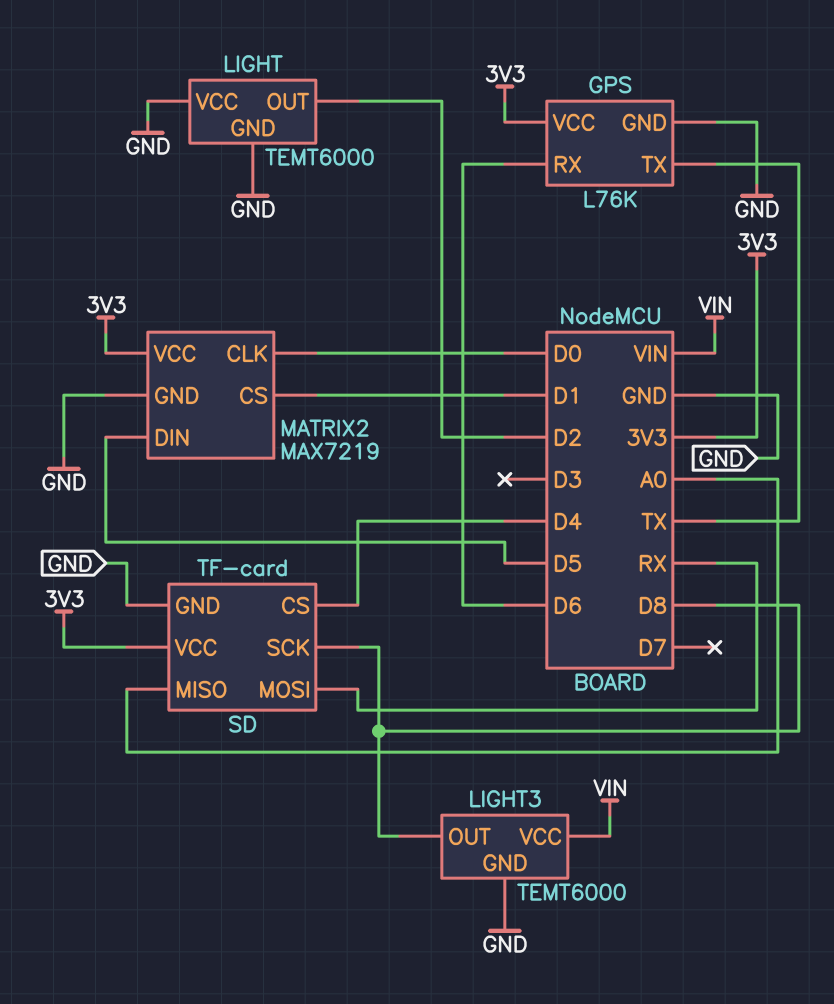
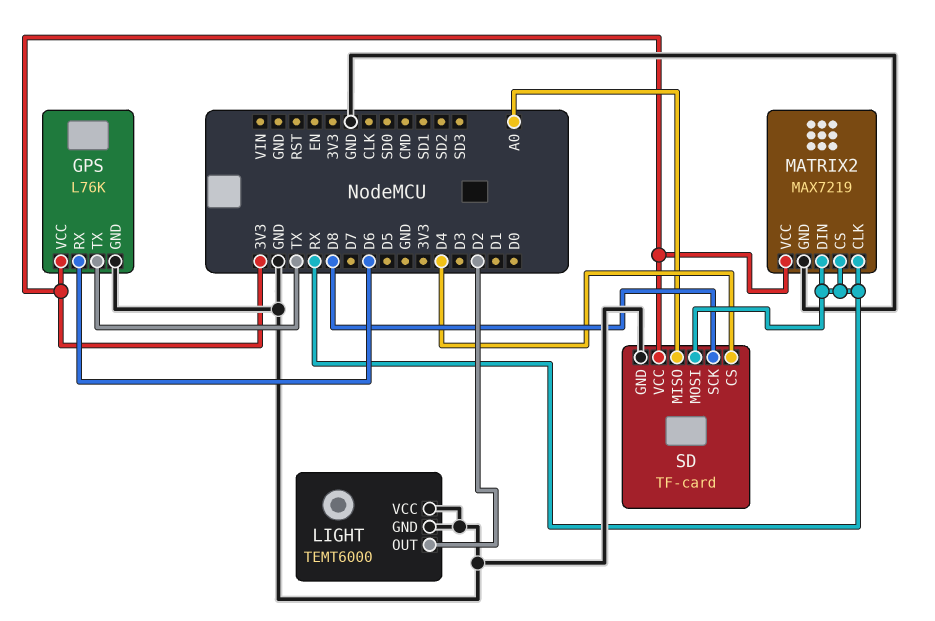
LIGHT3: TEMT6000 -> none
LIGHT3 pin GND: GND -> none
LIGHT3 pin OUT: D8 -> none
LIGHT3 pin VCC: VIN -> none
MATRIX2 pin CLK: D0 -> RX
MATRIX2 pin CS: D1 -> RX
MATRIX2 pin DIN: D5 -> RX

